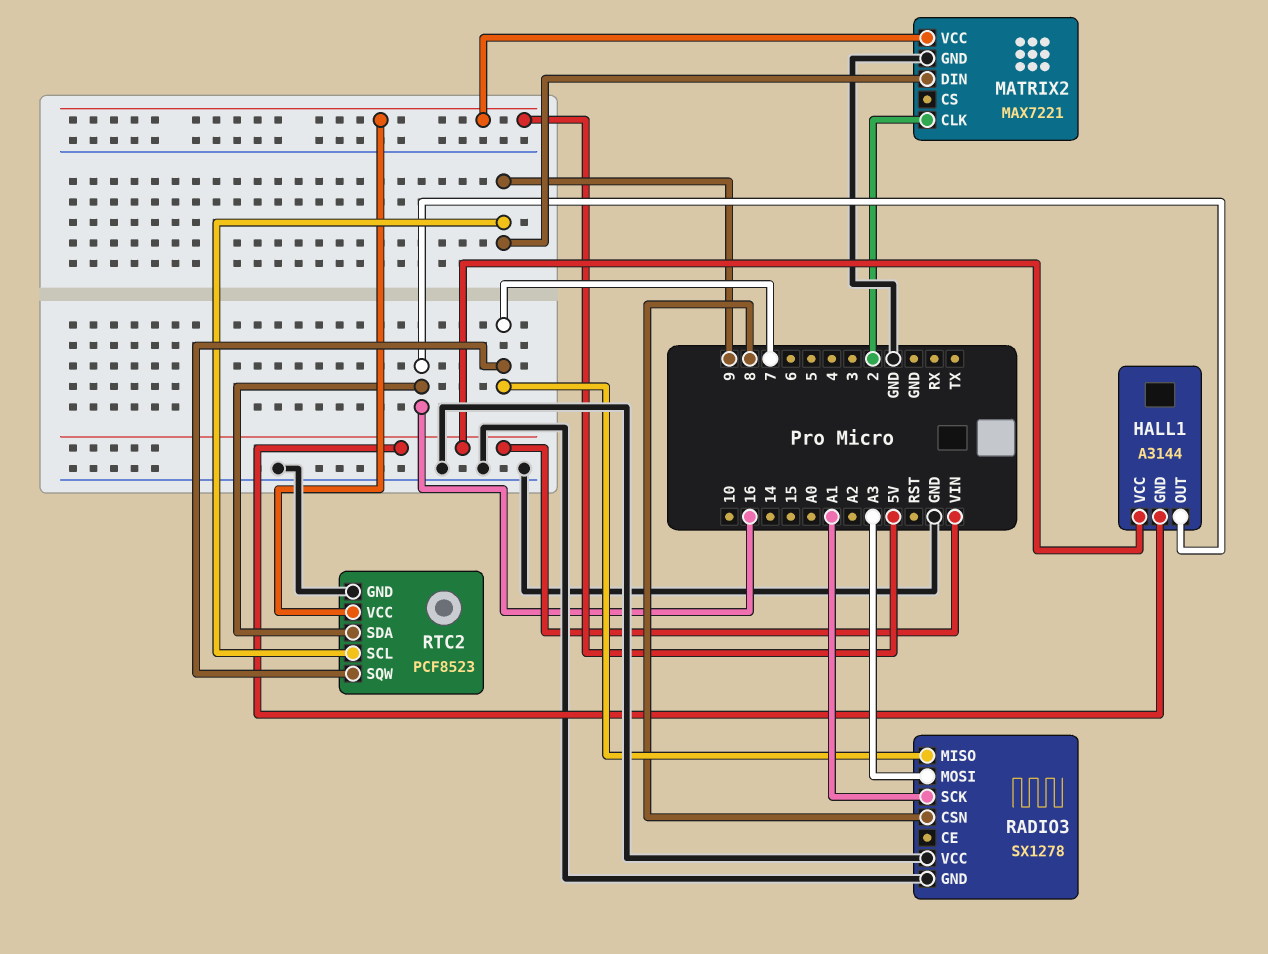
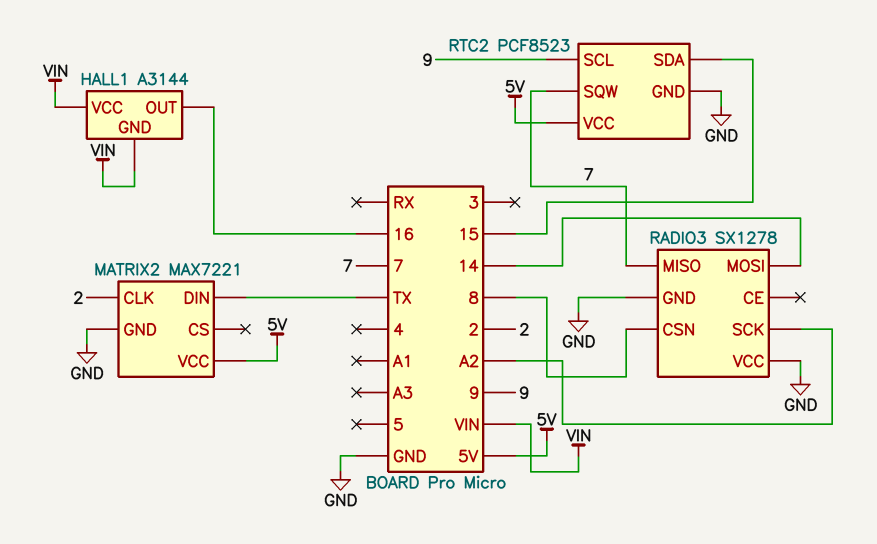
MATRIX2 pin DIN: 9 -> TX
RADIO3 pin MOSI: A3 -> 14
RADIO3 pin SCK: A1 -> A2
RTC2 pin SDA: 16 -> 15

